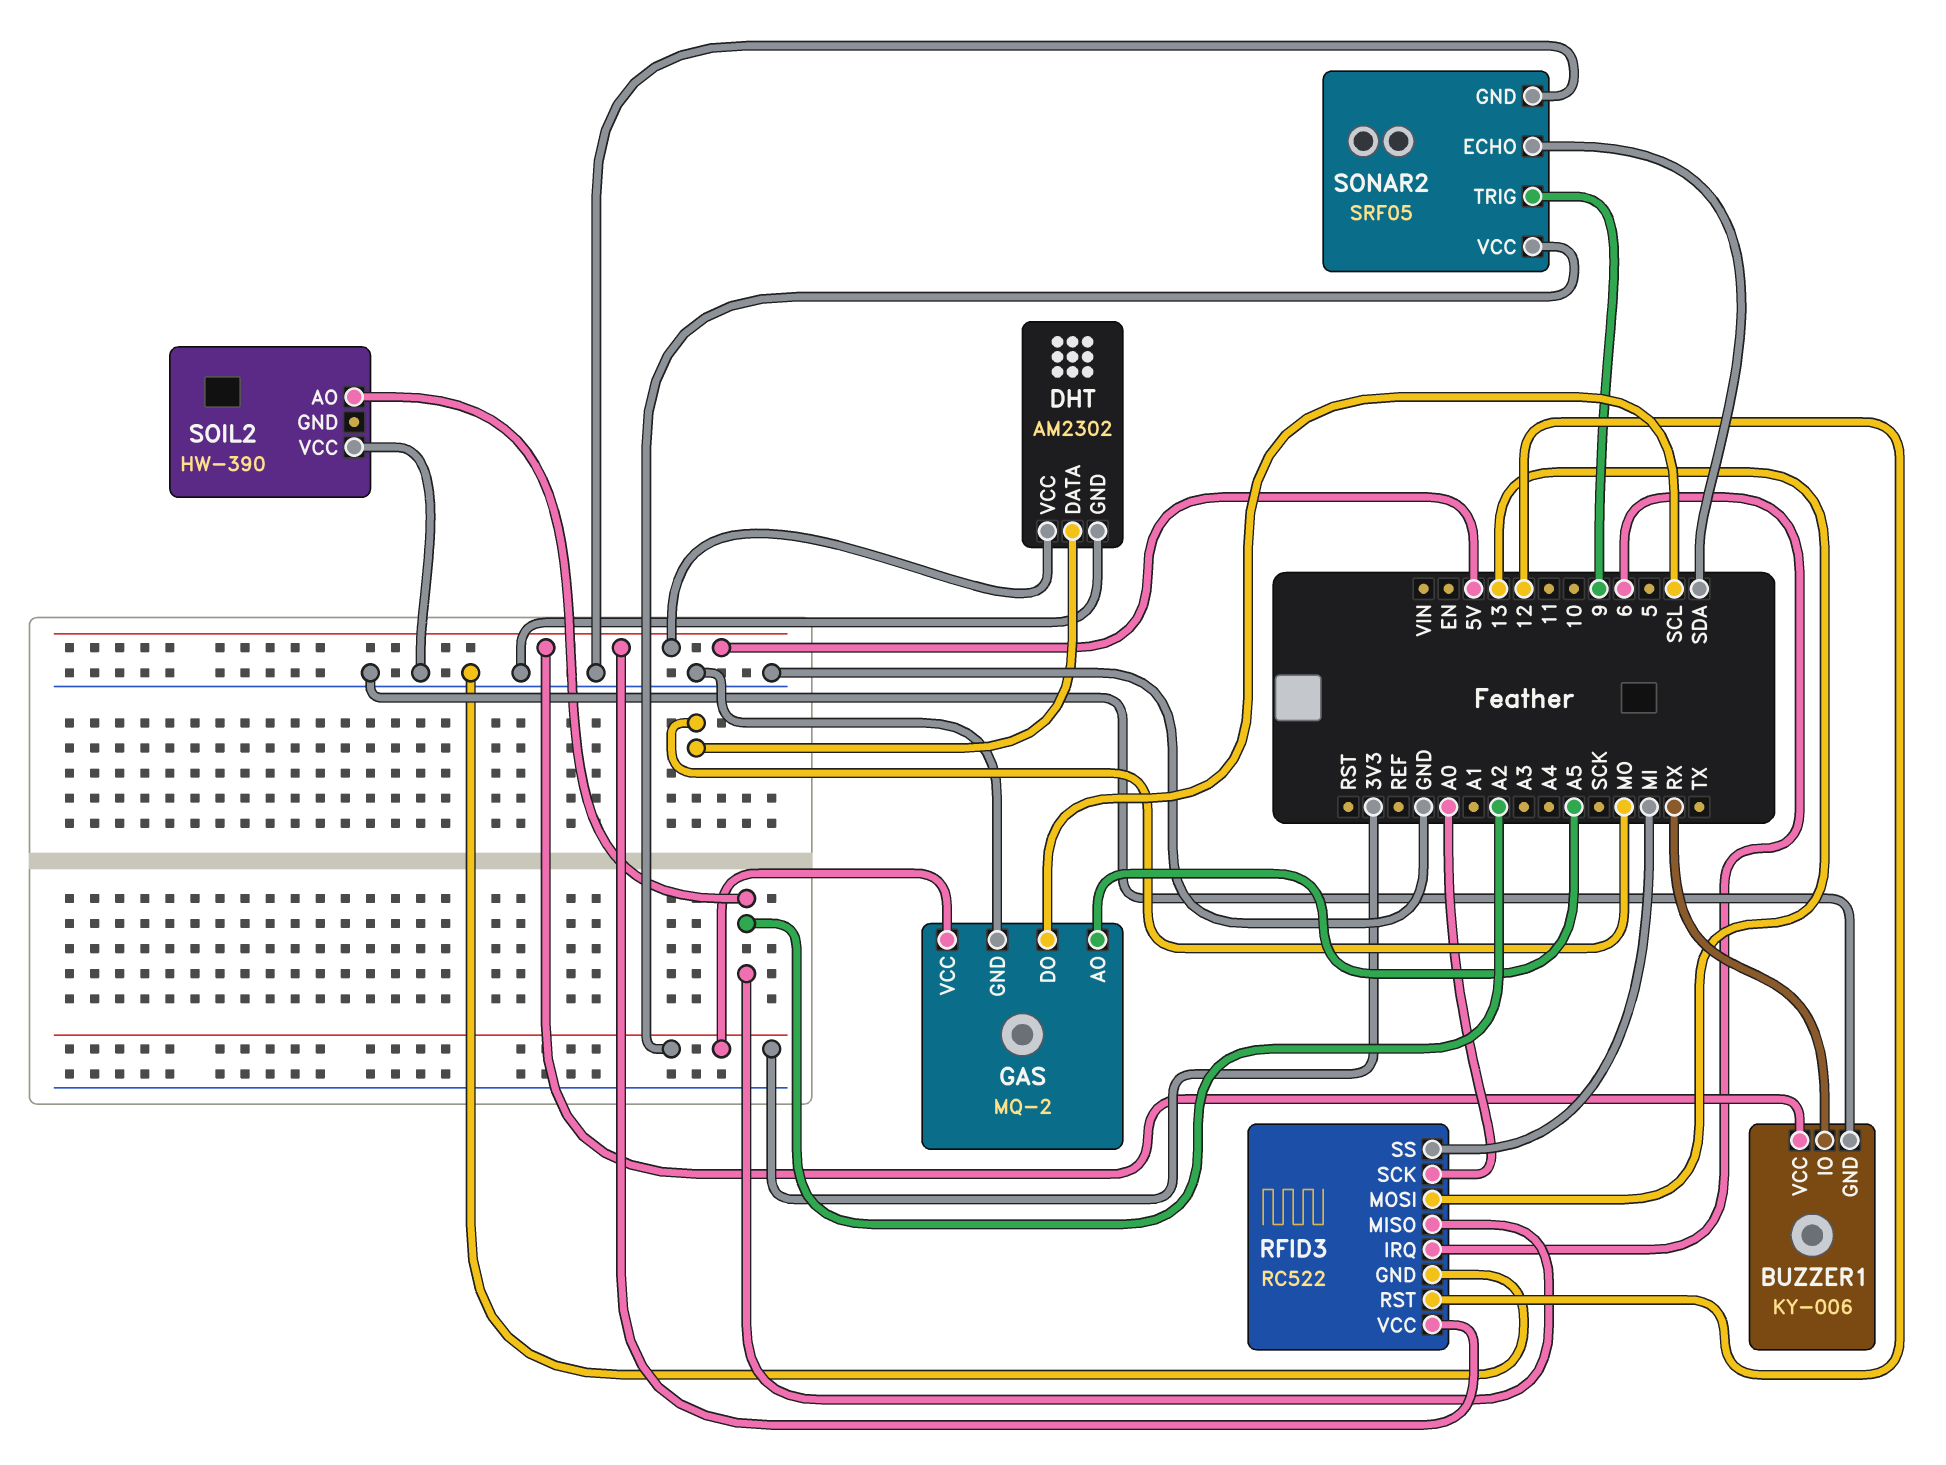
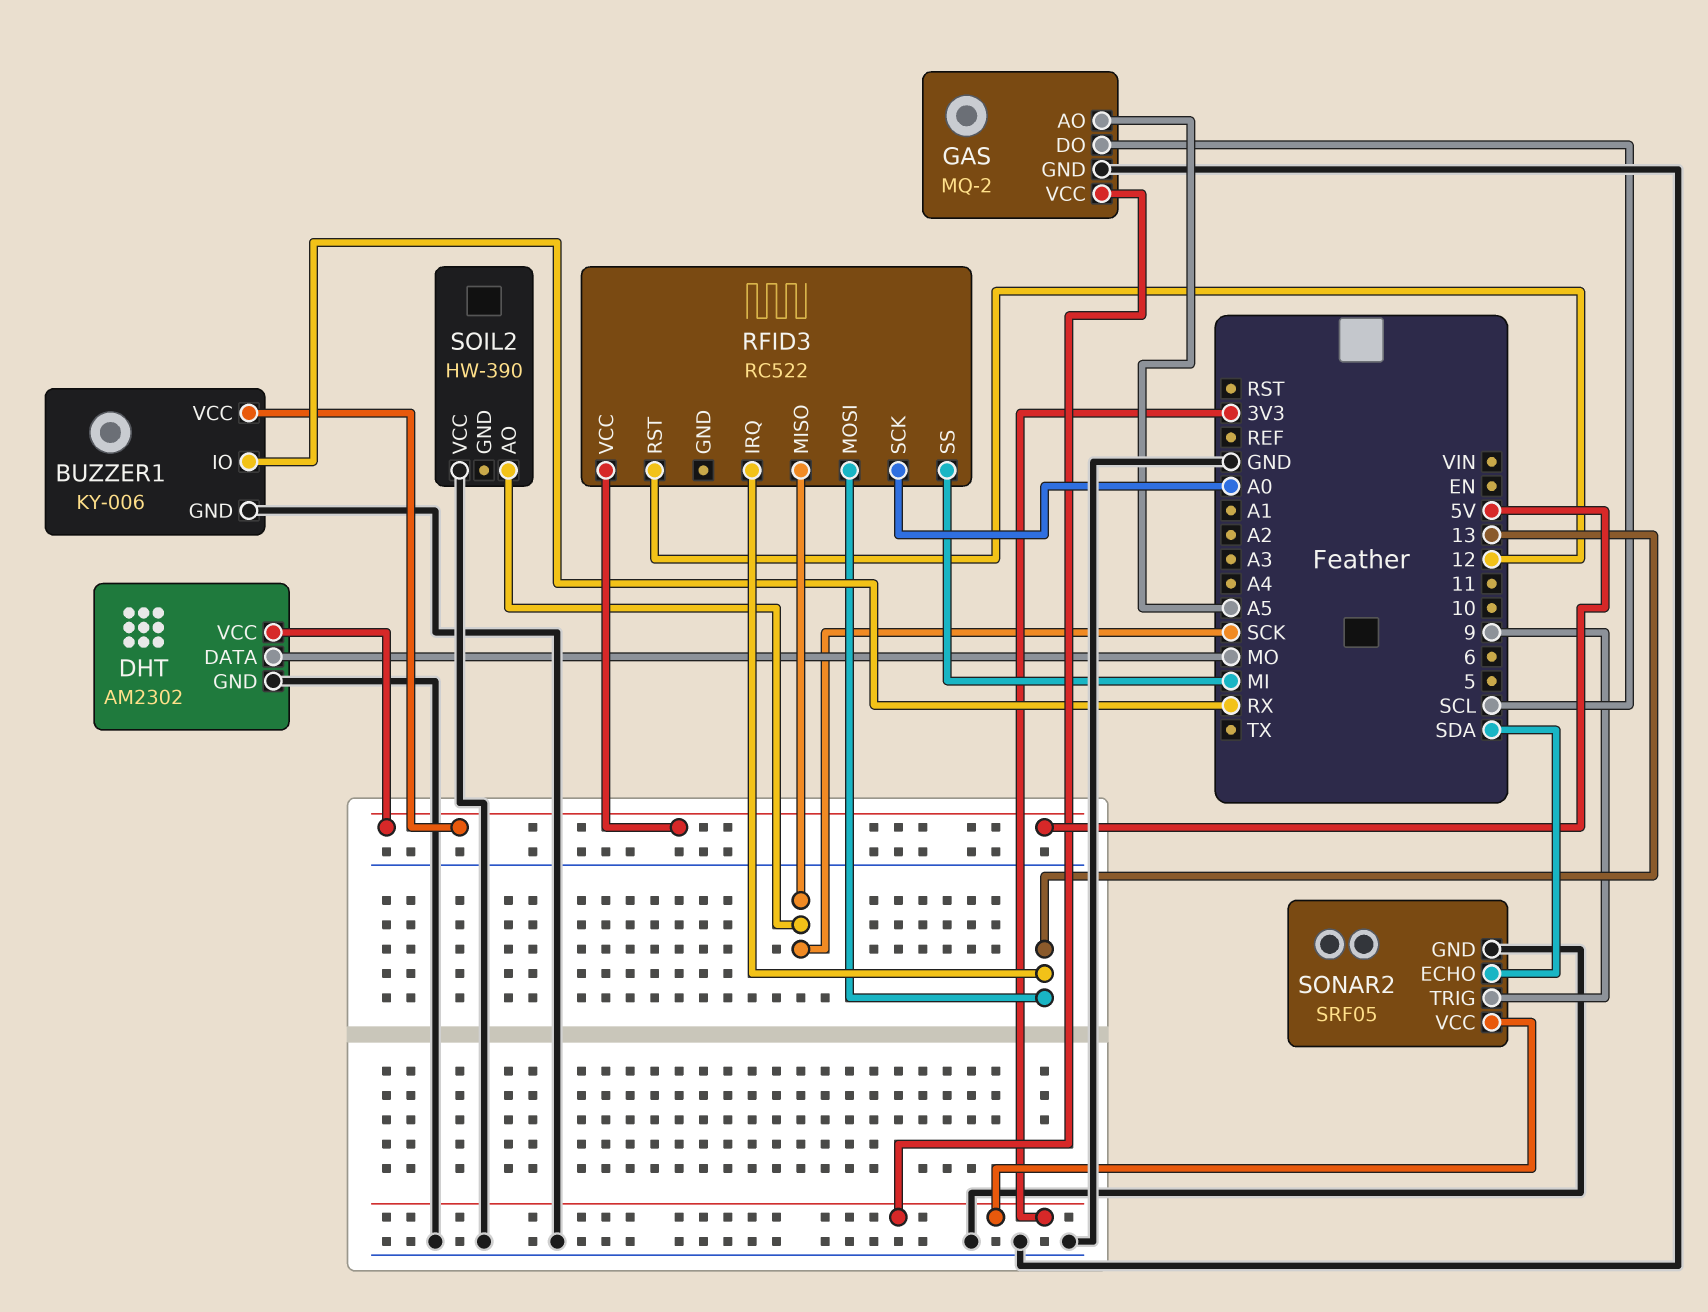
RFID3 pin GND: GND -> none
RFID3 pin IRQ: 6 -> 13
RFID3 pin MISO: A2 -> SCK
SOIL2 pin AO: A2 -> SCK

